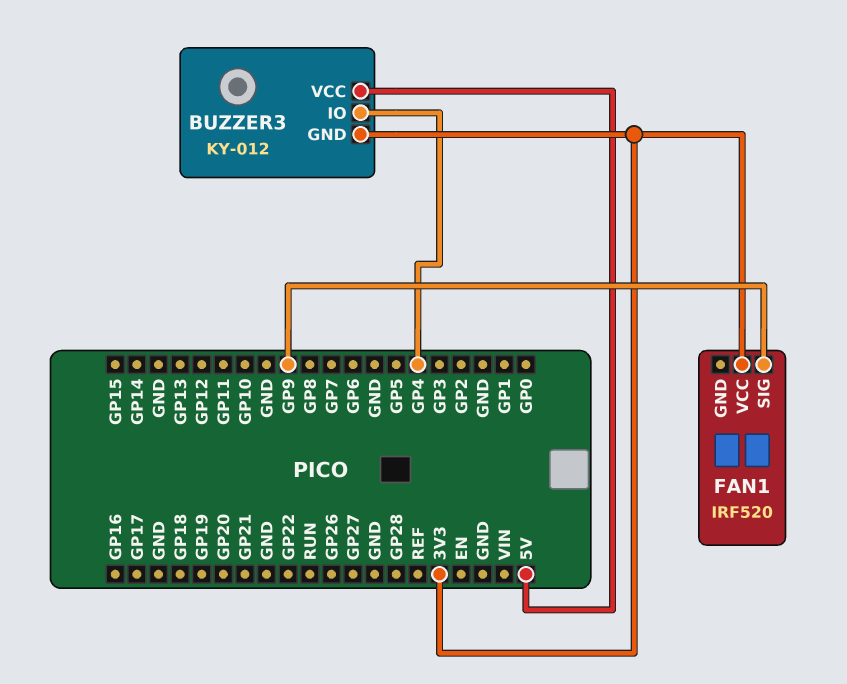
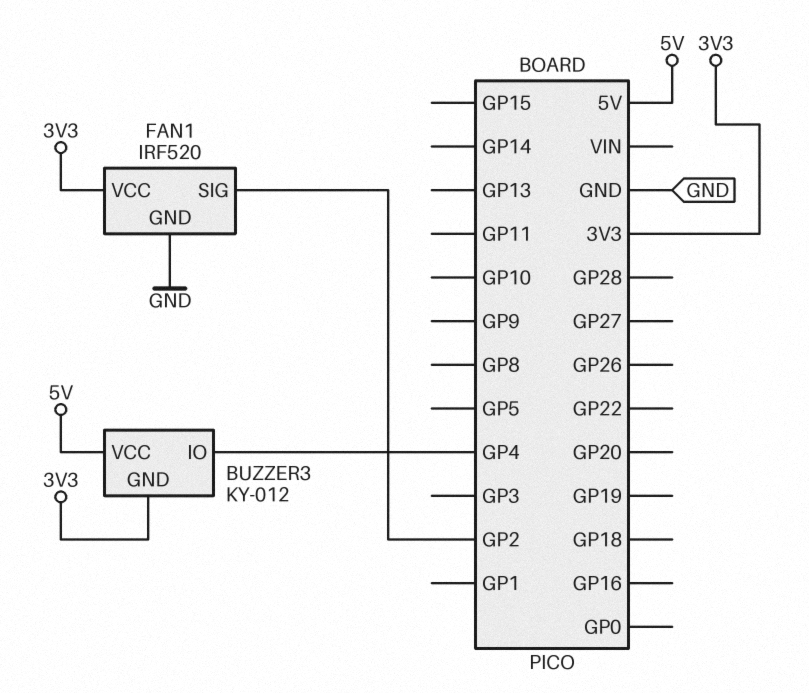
FAN1 pin GND: none -> GND
FAN1 pin SIG: GP9 -> GP2

